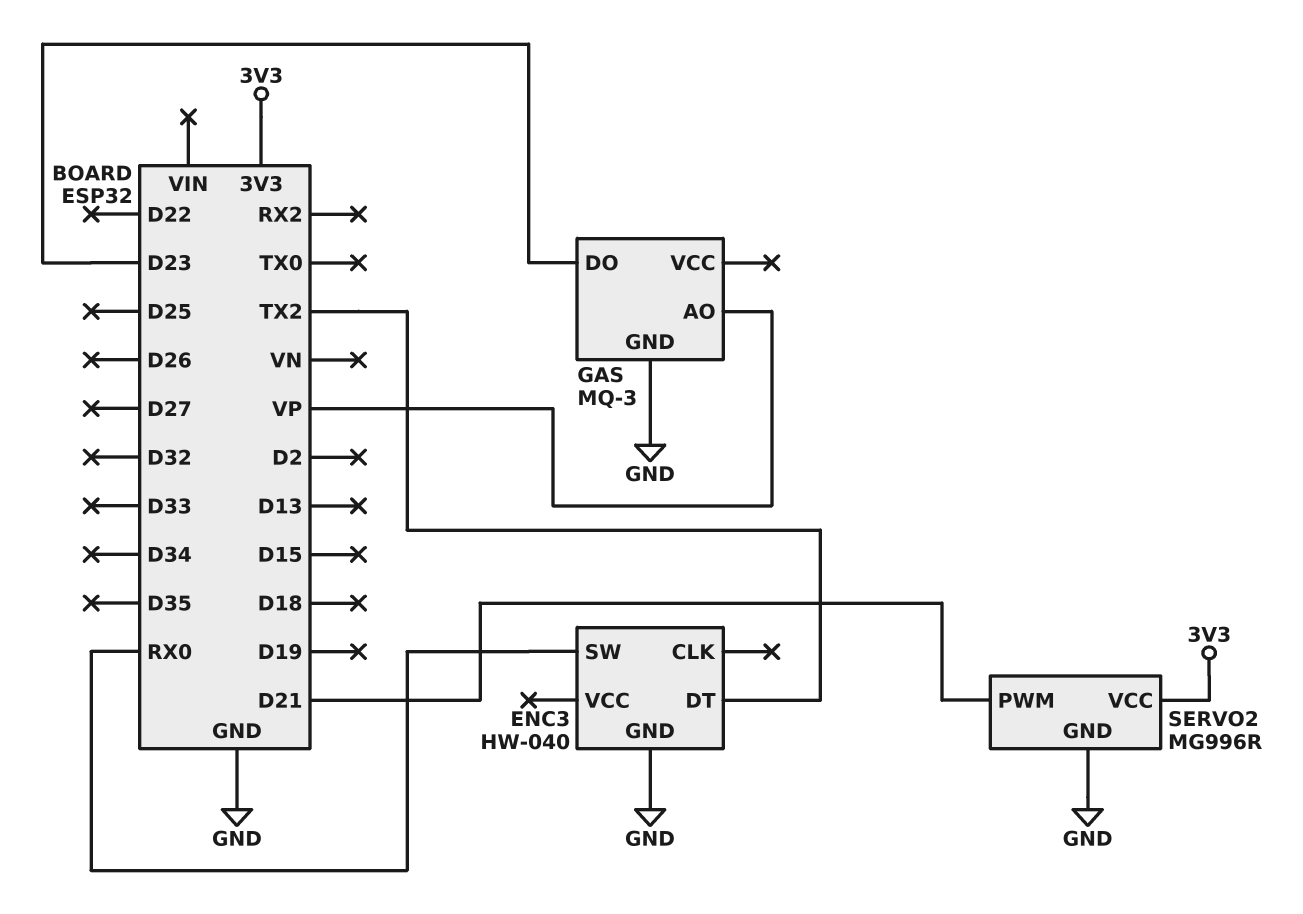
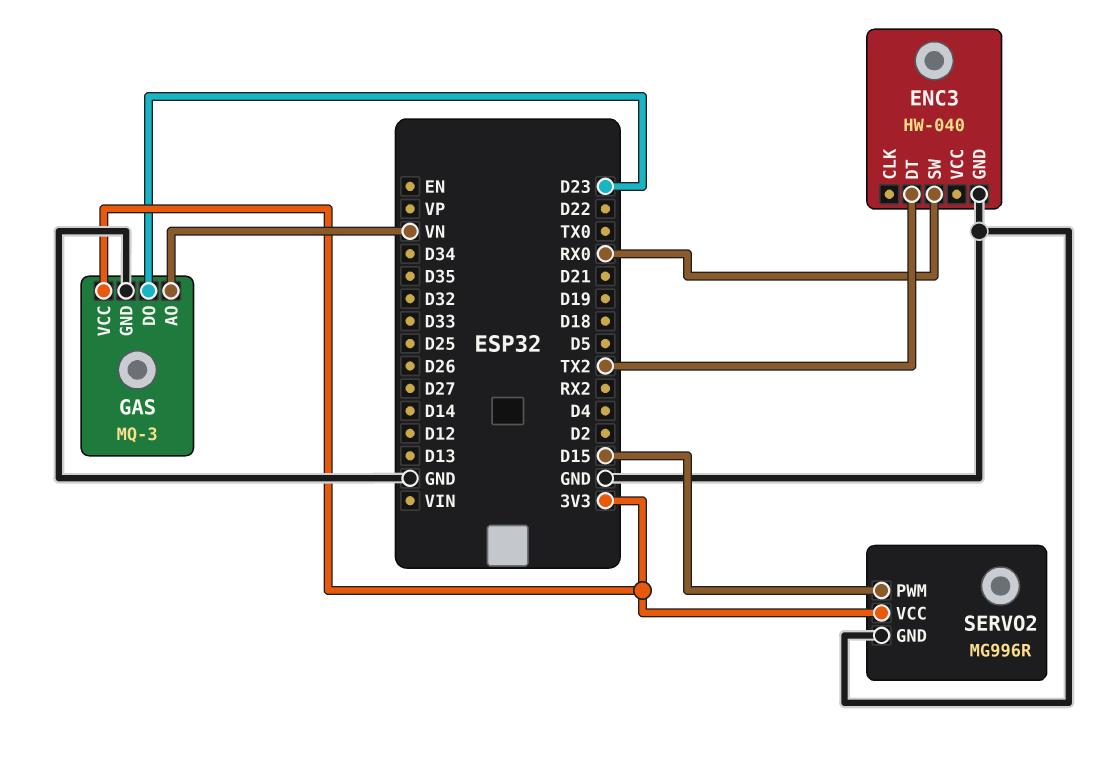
GAS pin AO: VP -> VN
GAS pin VCC: none -> 3V3
SERVO2 pin PWM: D21 -> D15

